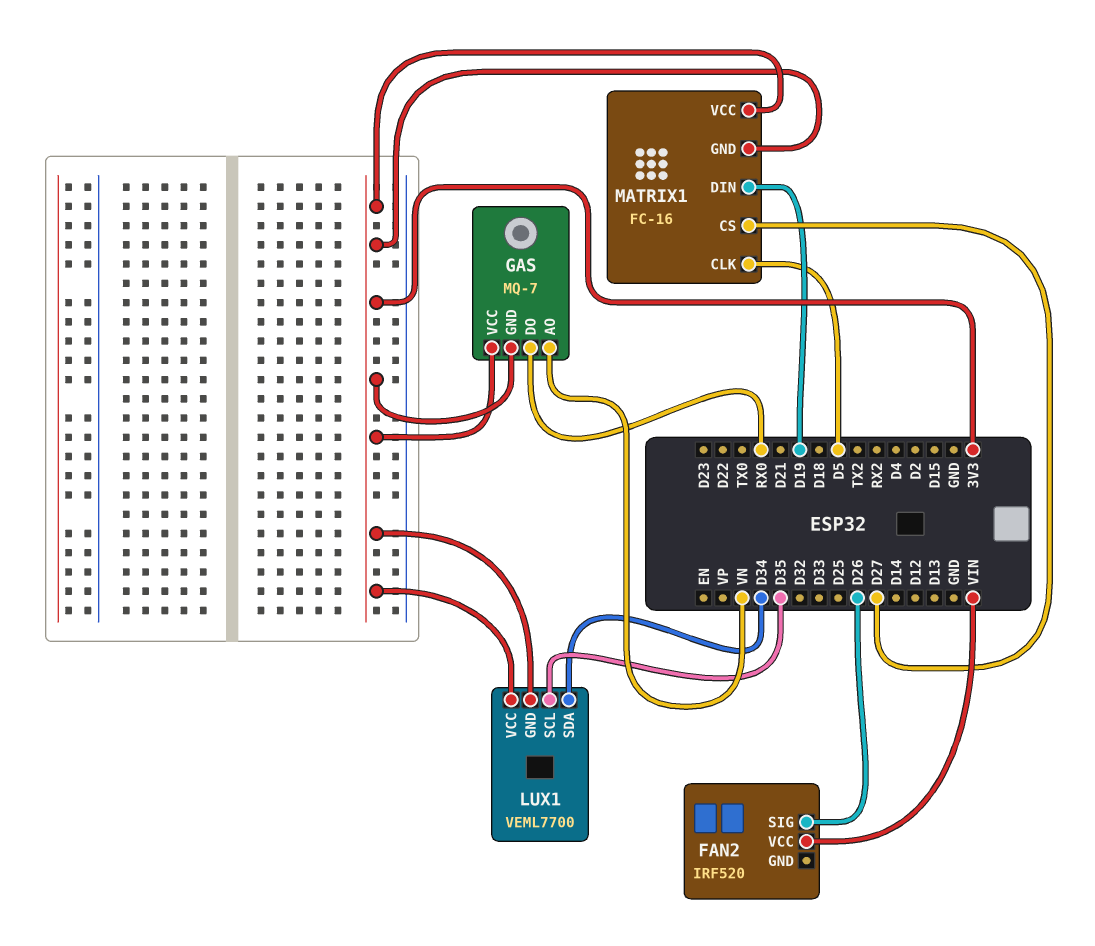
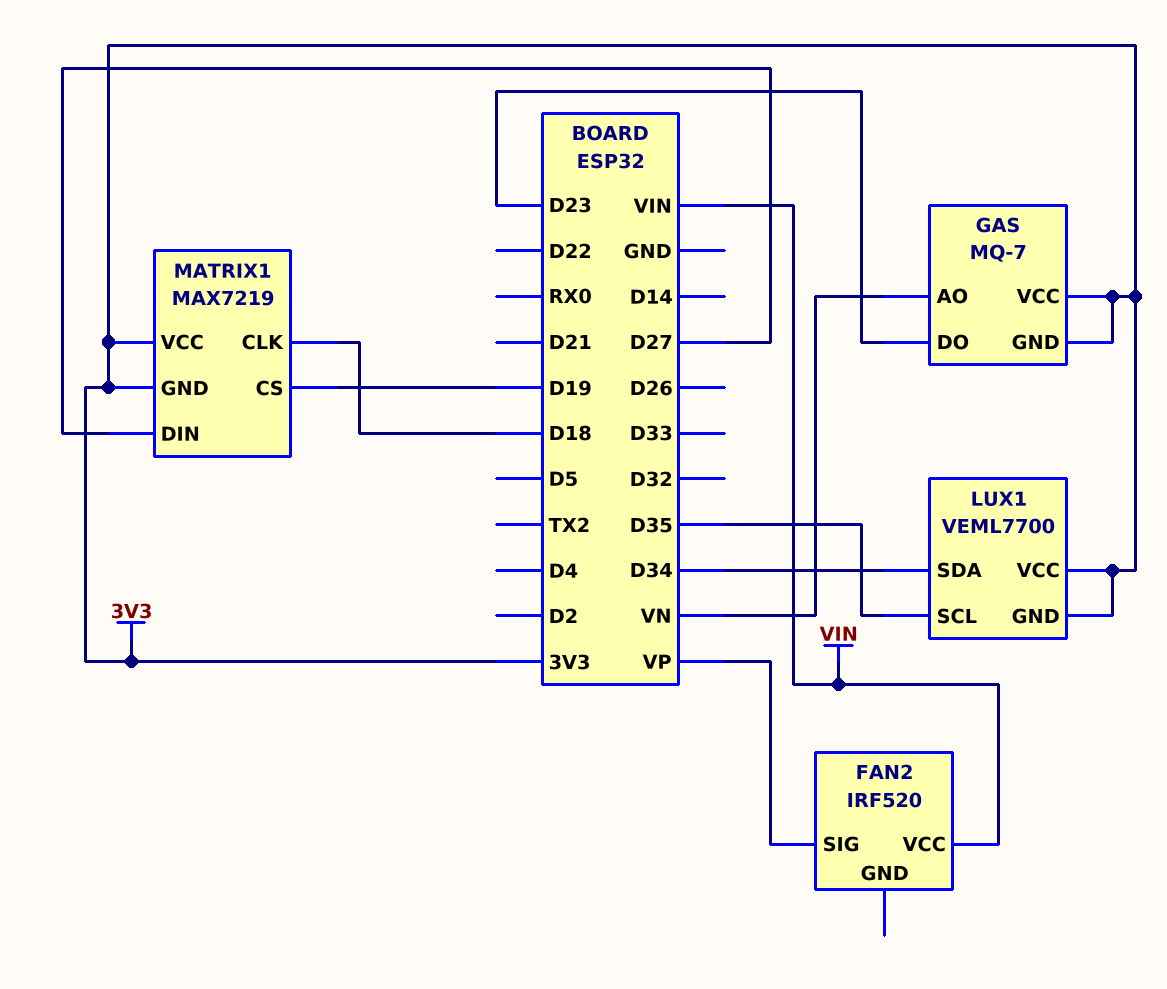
FAN2 pin SIG: D26 -> VP
GAS pin DO: RX0 -> D23
MATRIX1: FC-16 -> MAX7219
MATRIX1 pin CLK: D5 -> D18
MATRIX1 pin CS: D27 -> D19
MATRIX1 pin DIN: D19 -> D27

